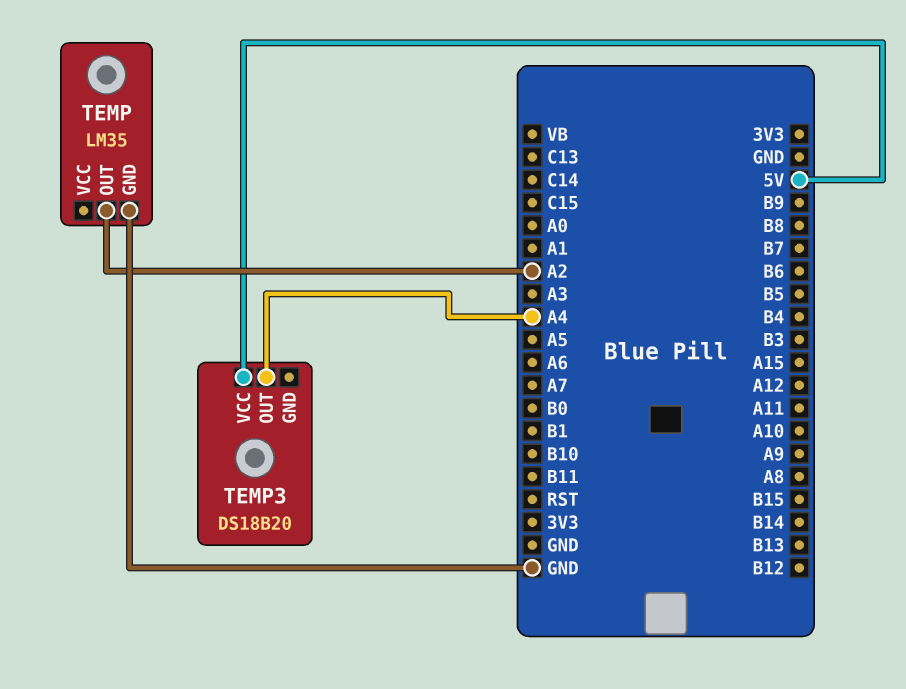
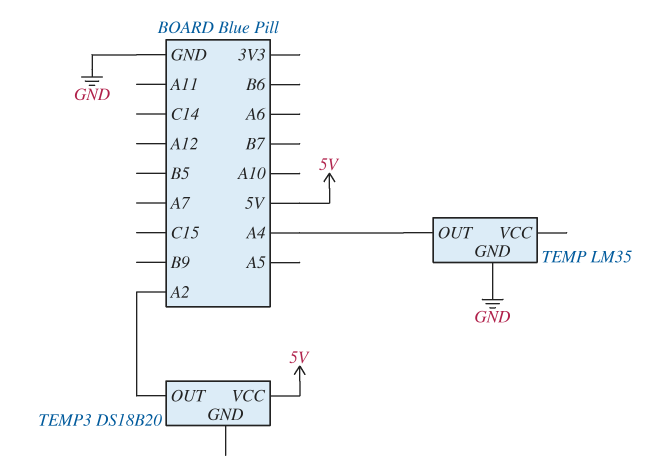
TEMP pin OUT: A2 -> A4
TEMP3 pin OUT: A4 -> A2

